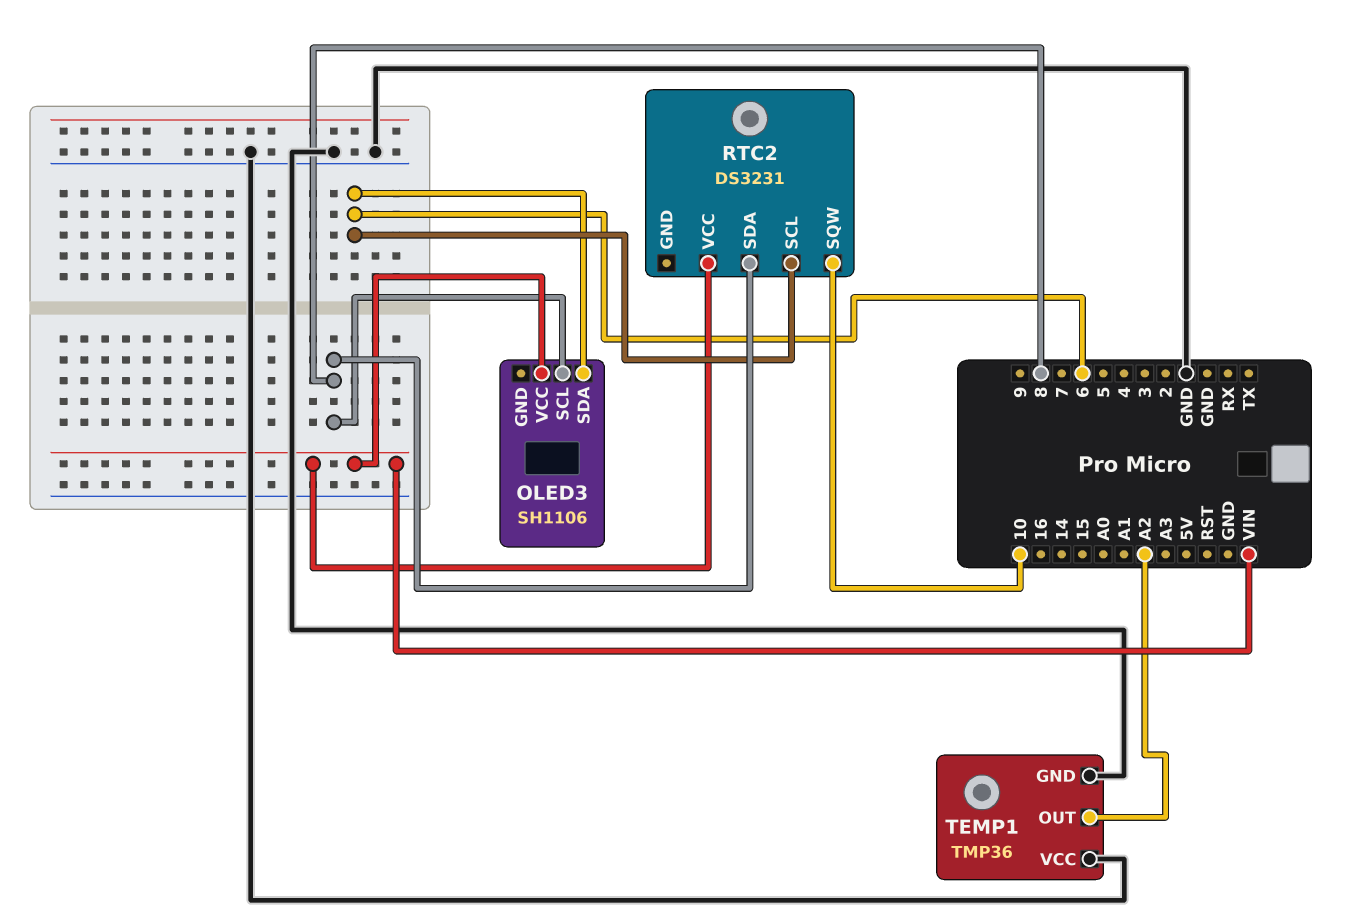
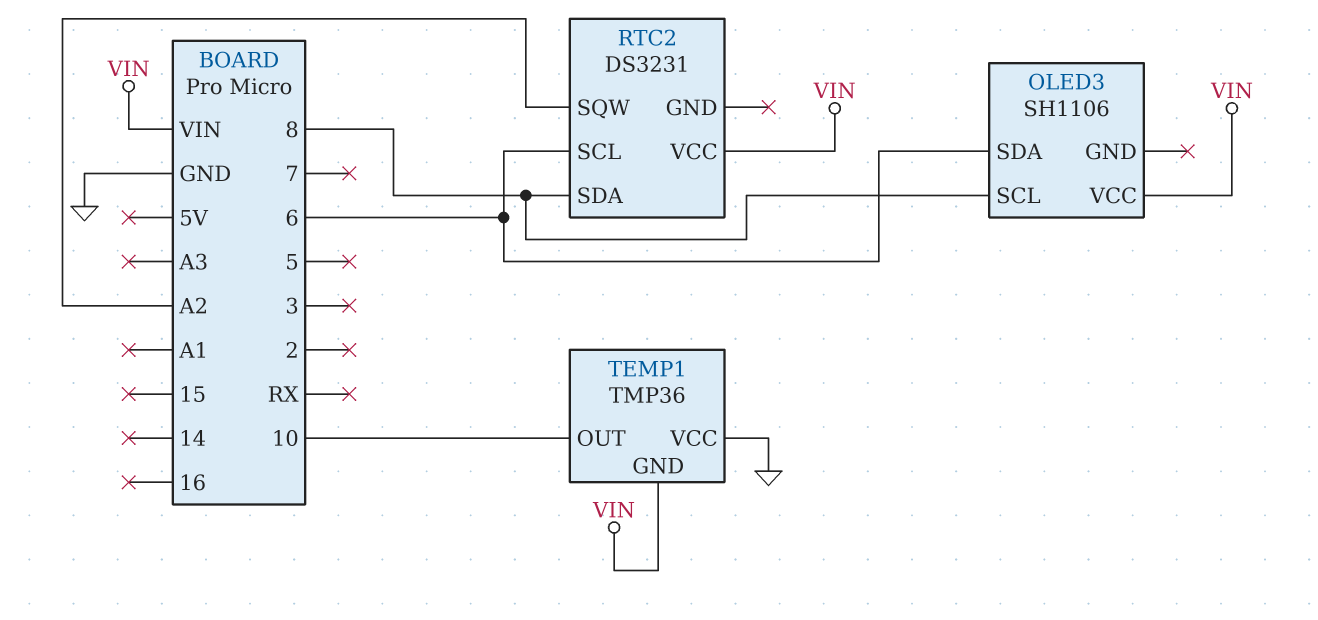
RTC2 pin SQW: 10 -> A2
TEMP1 pin GND: GND -> VIN
TEMP1 pin OUT: A2 -> 10

